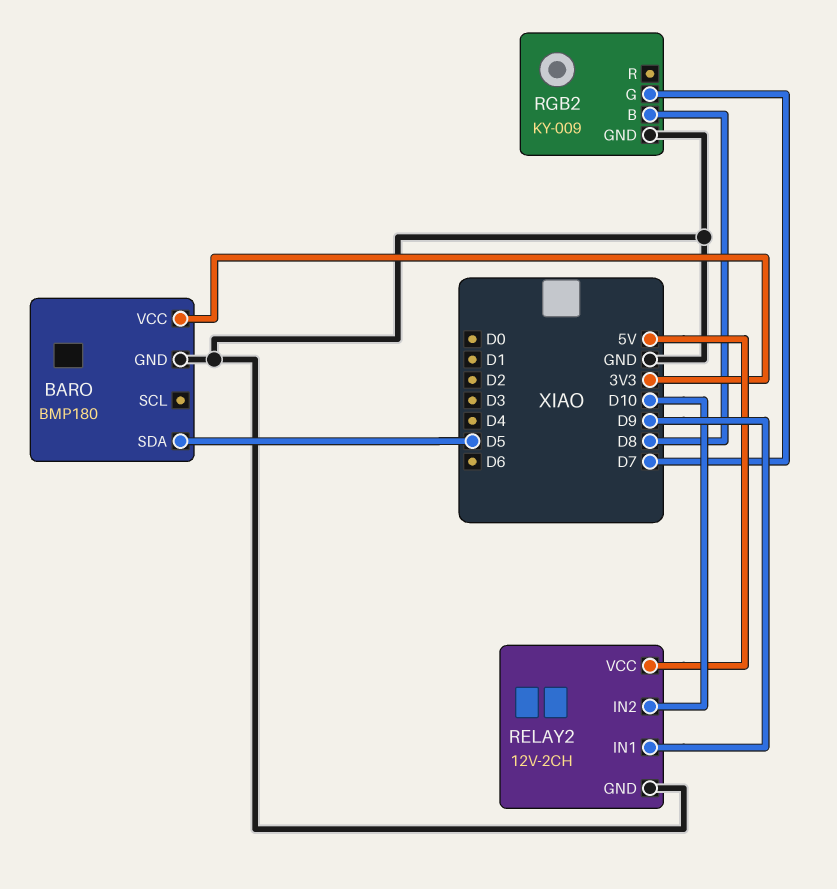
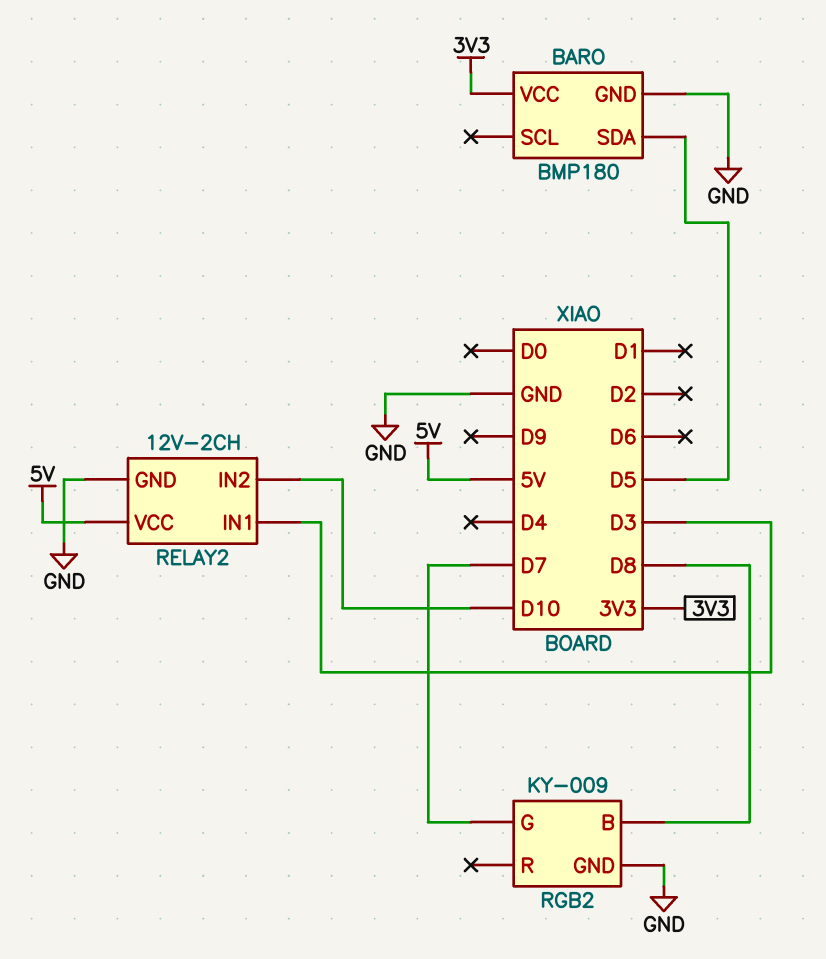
RELAY2 pin IN1: D9 -> D3

